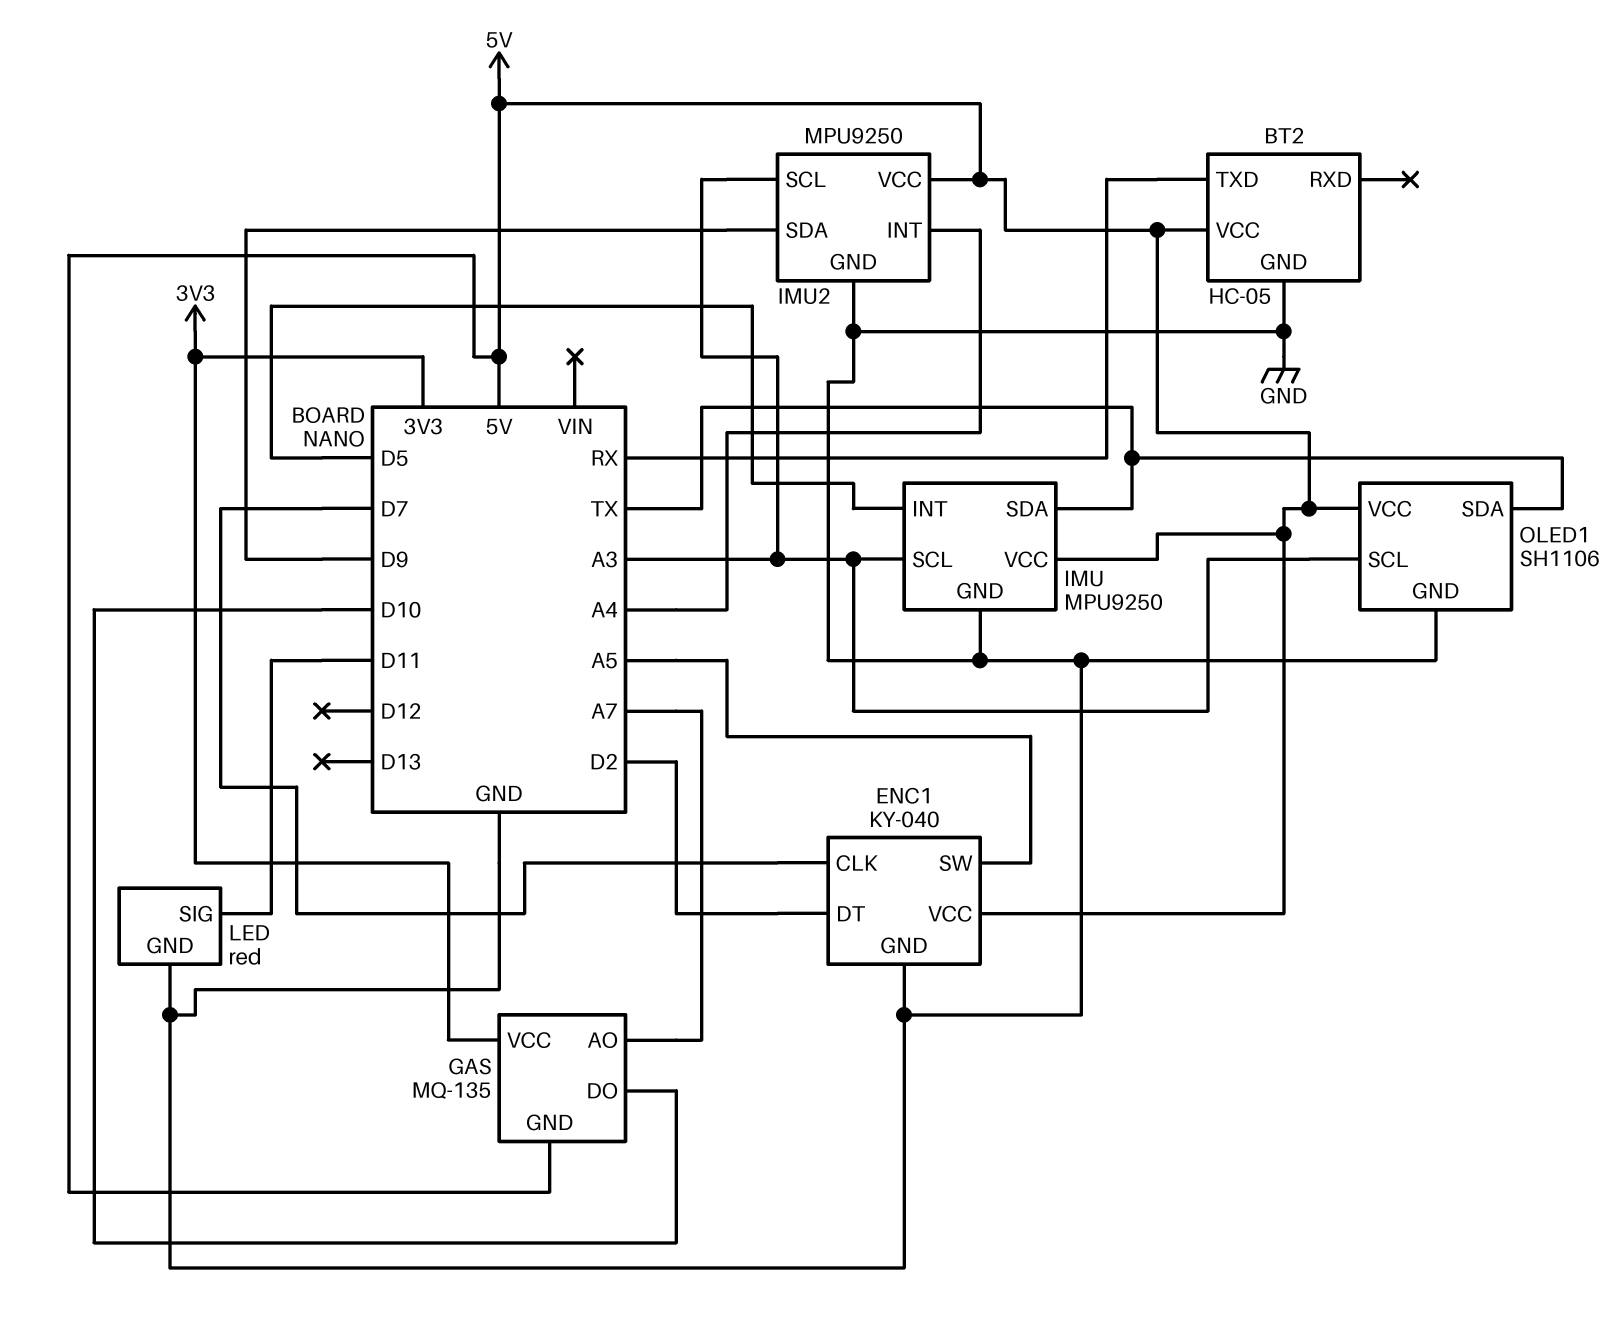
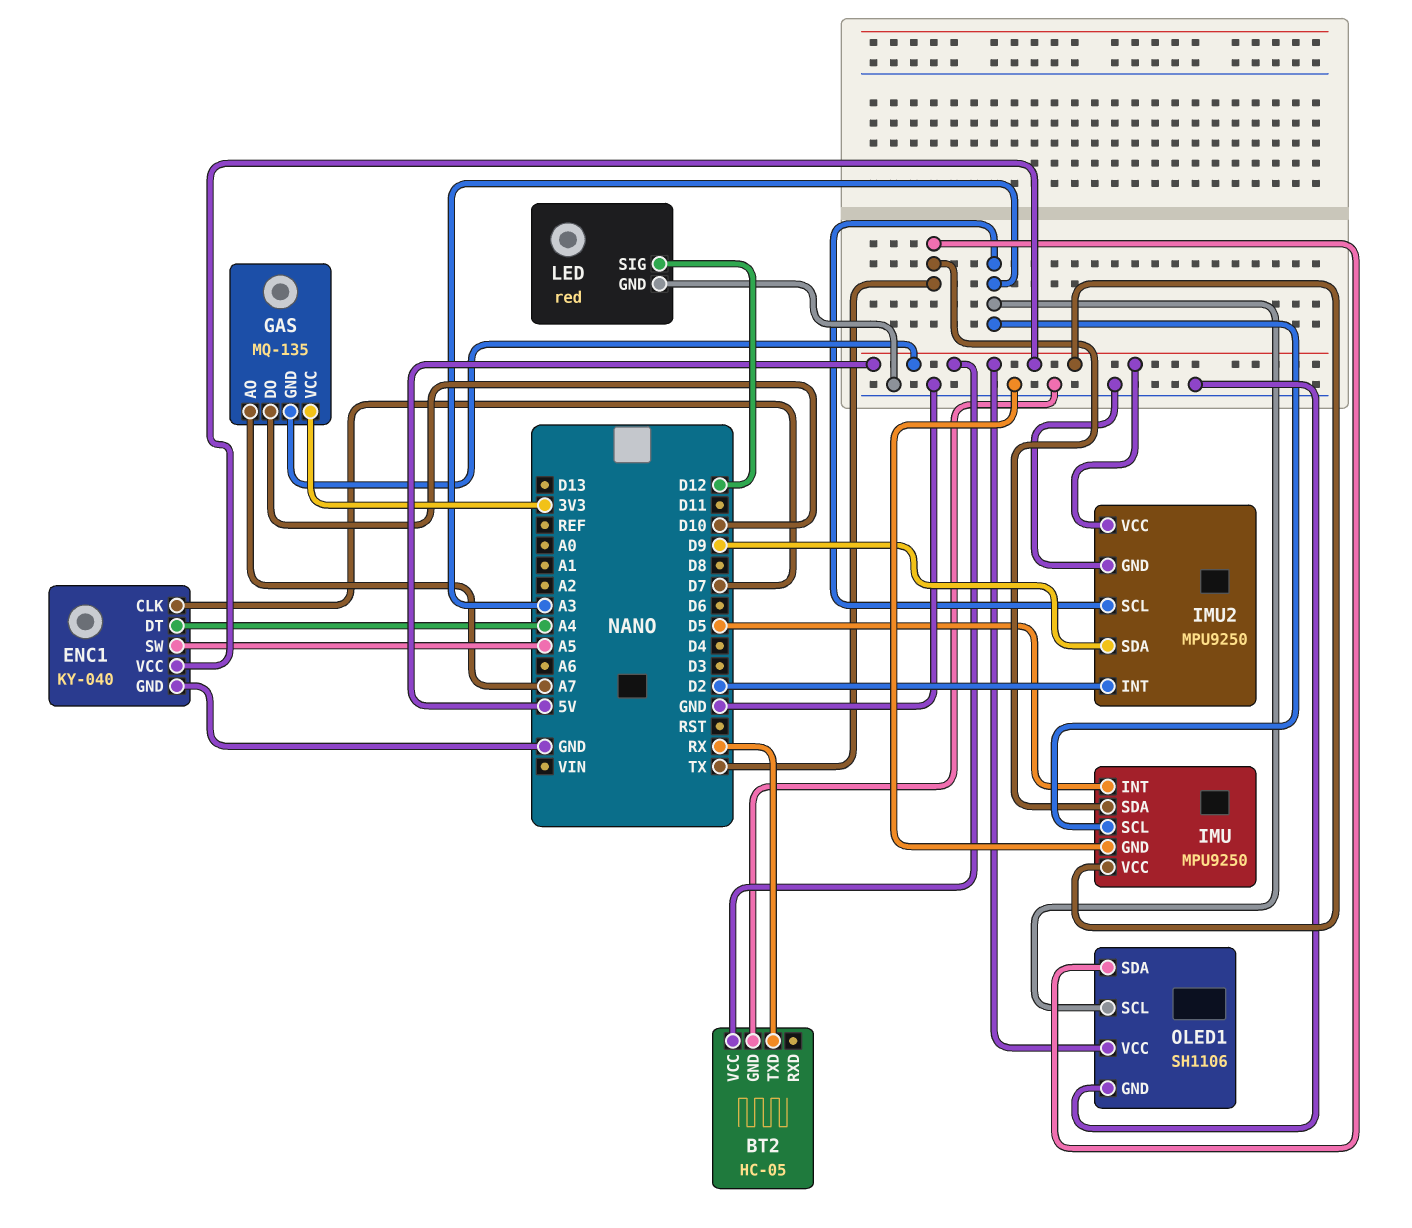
ENC1 pin DT: D2 -> A4
IMU2 pin INT: A4 -> D2
LED pin SIG: D11 -> D12

